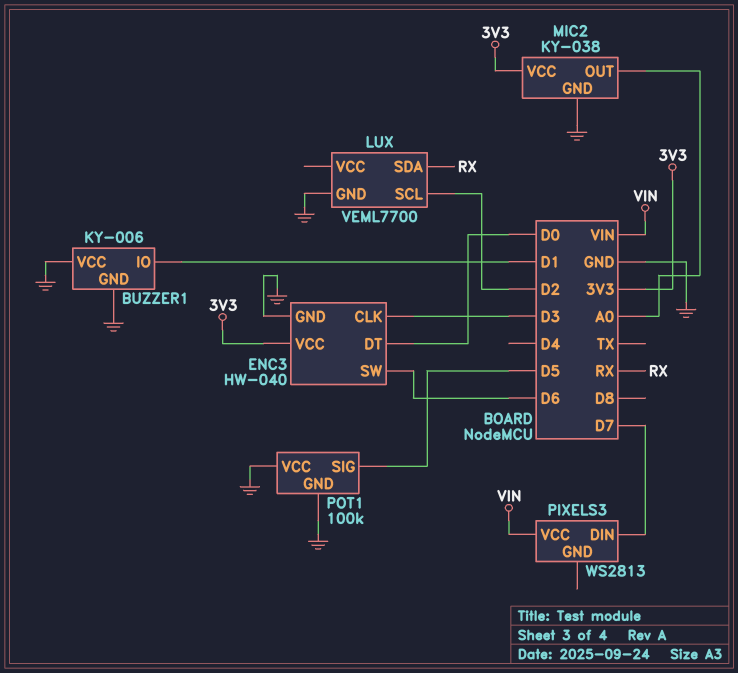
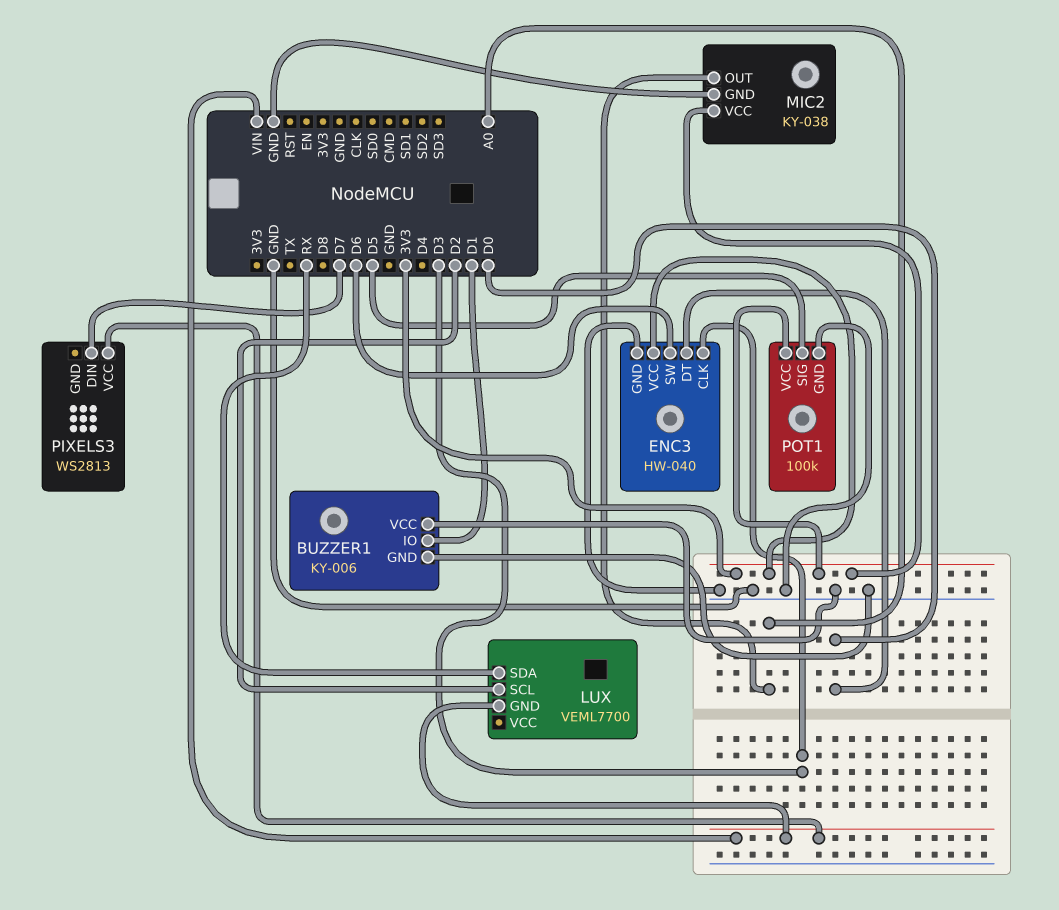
LUX pin GND: GND -> VIN
POT1 pin VCC: GND -> 3V3

